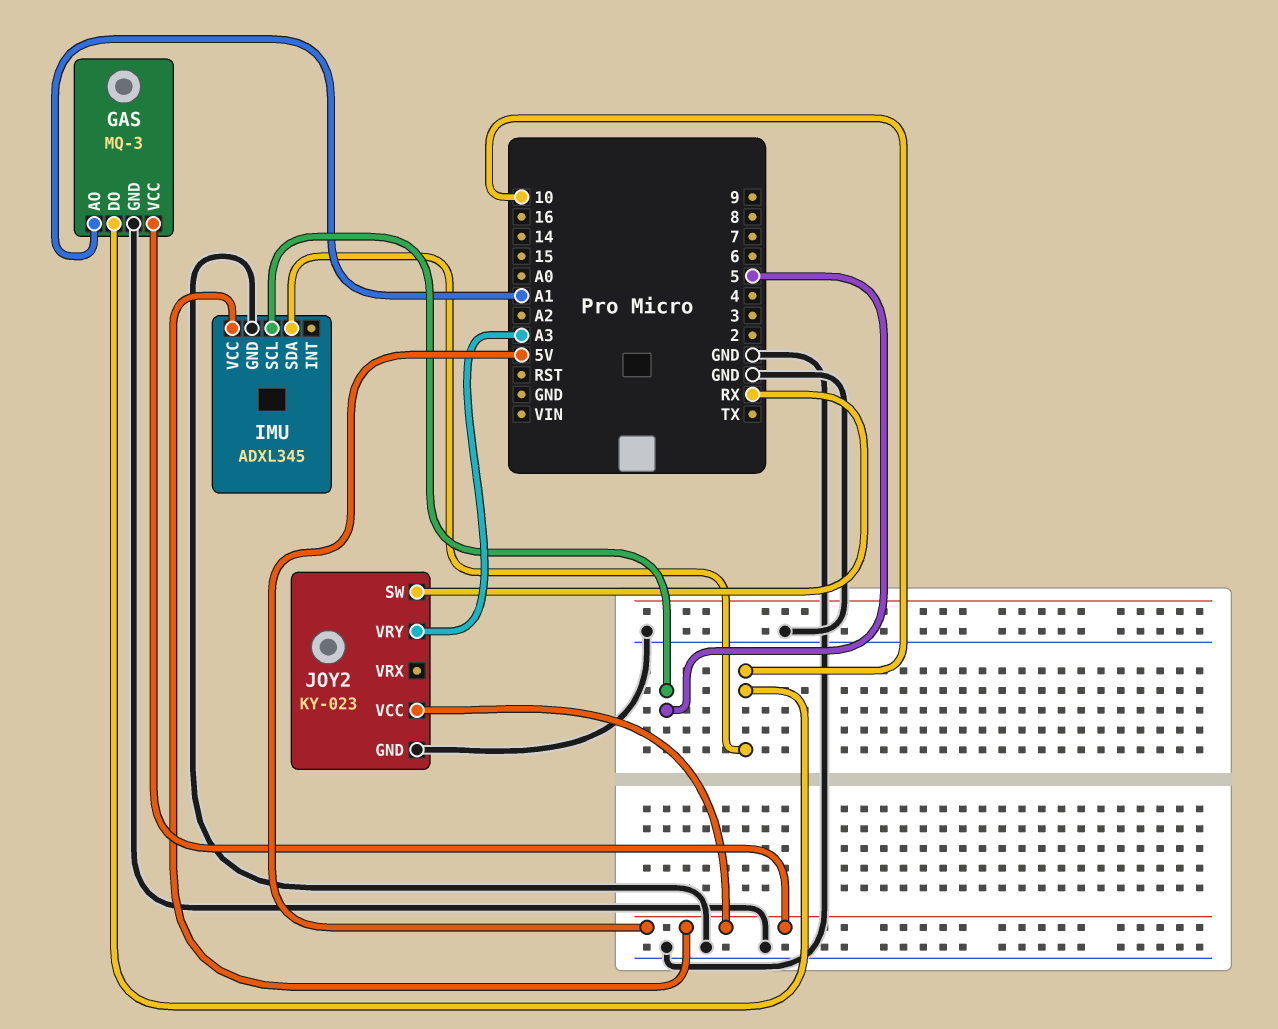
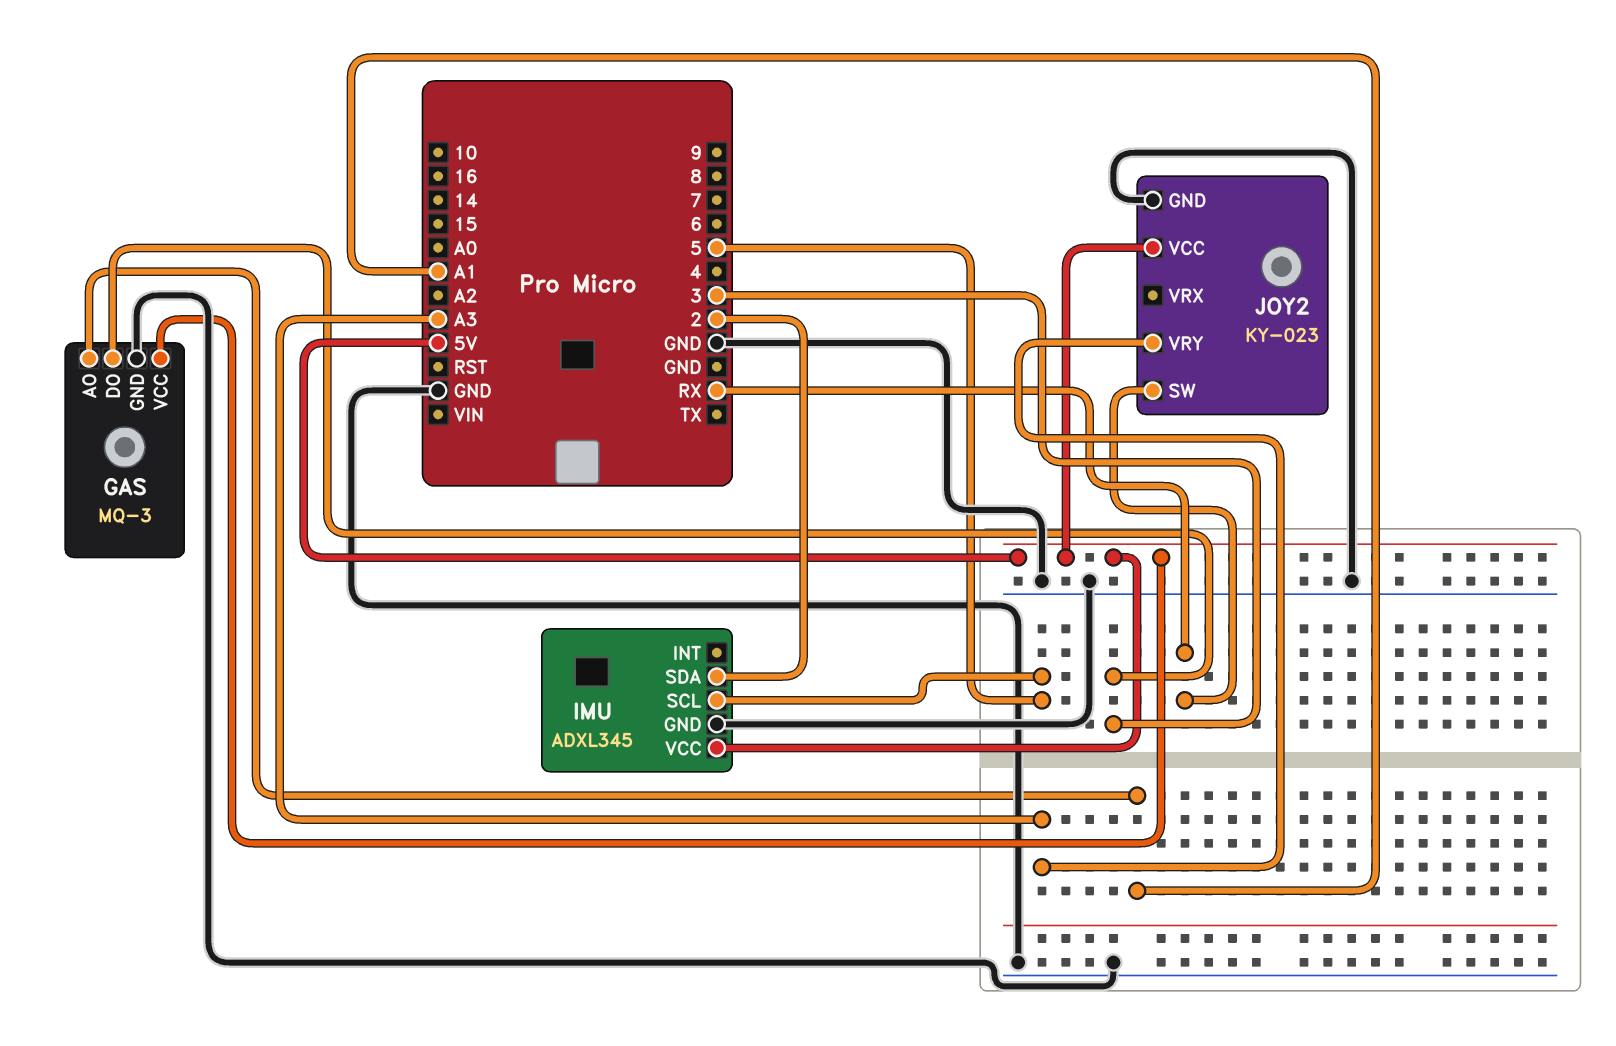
GAS pin DO: 10 -> 3
IMU pin SDA: 10 -> 2

